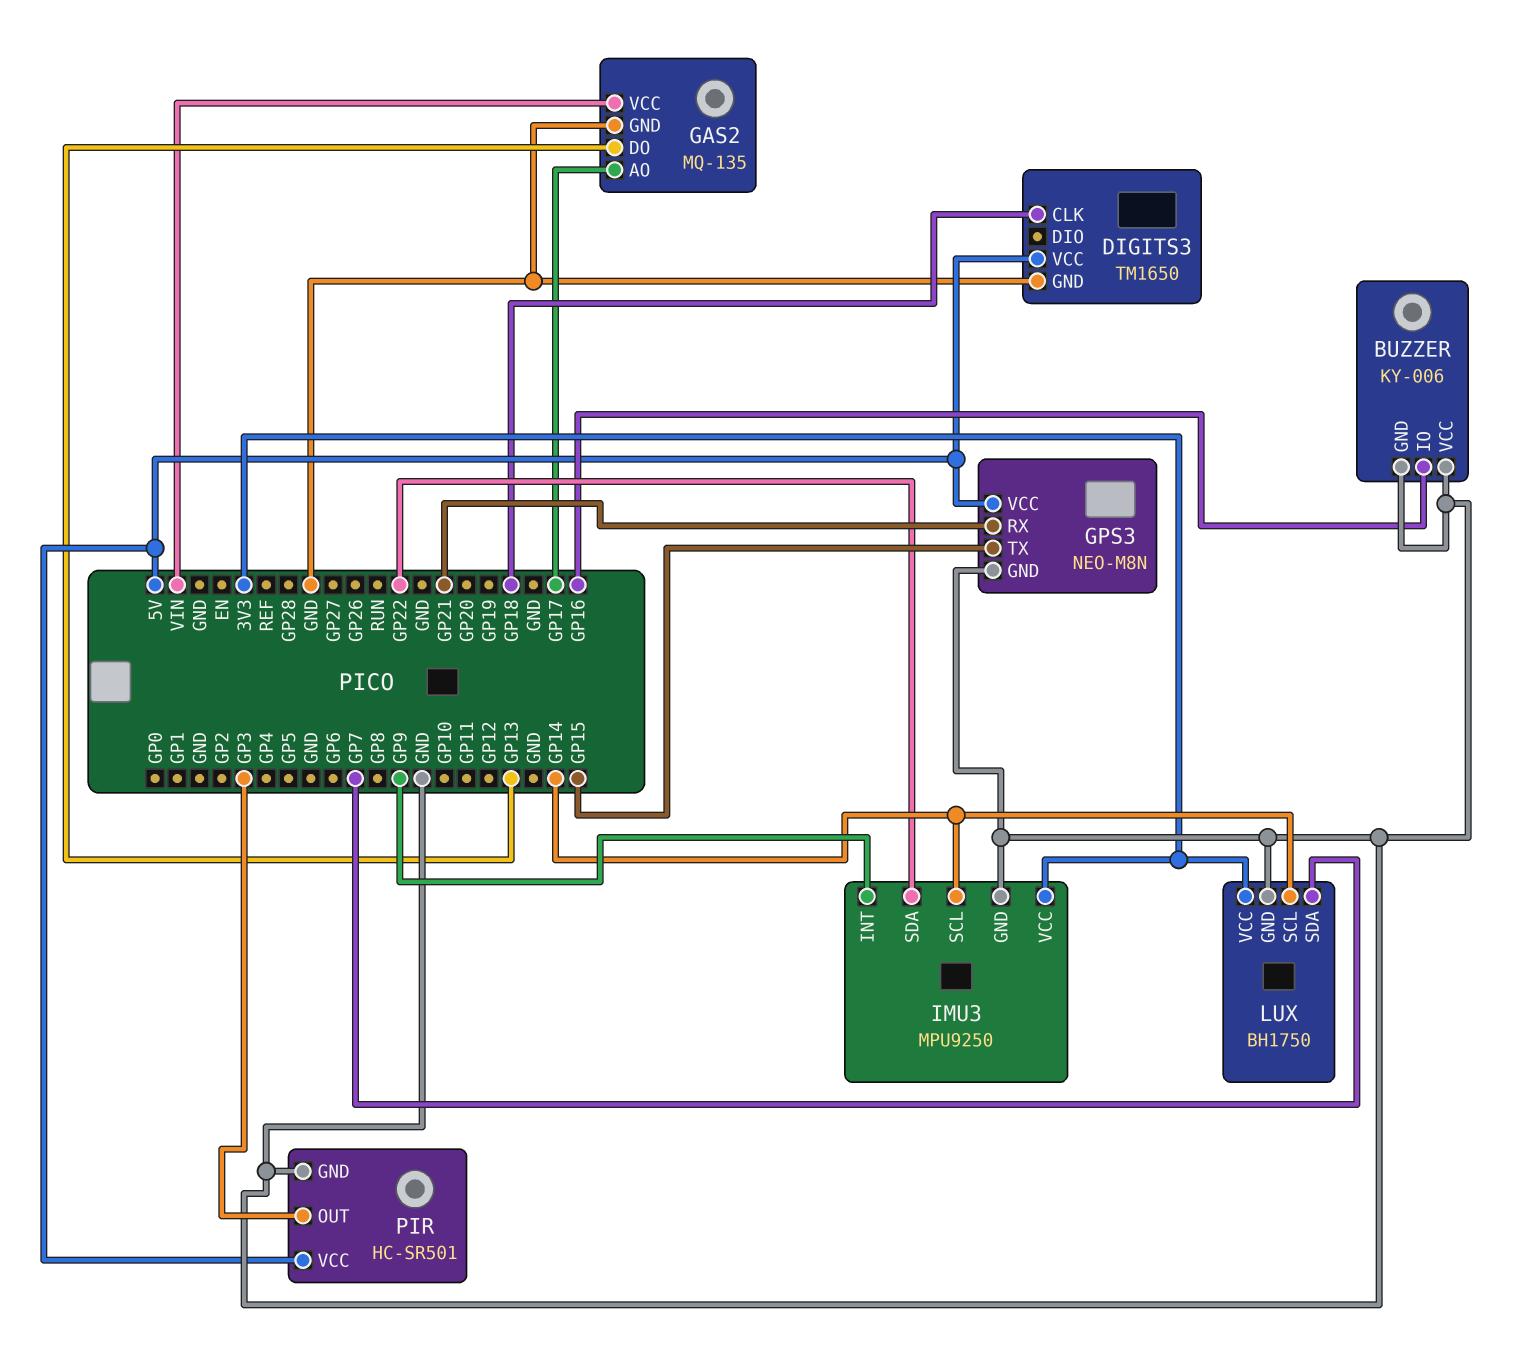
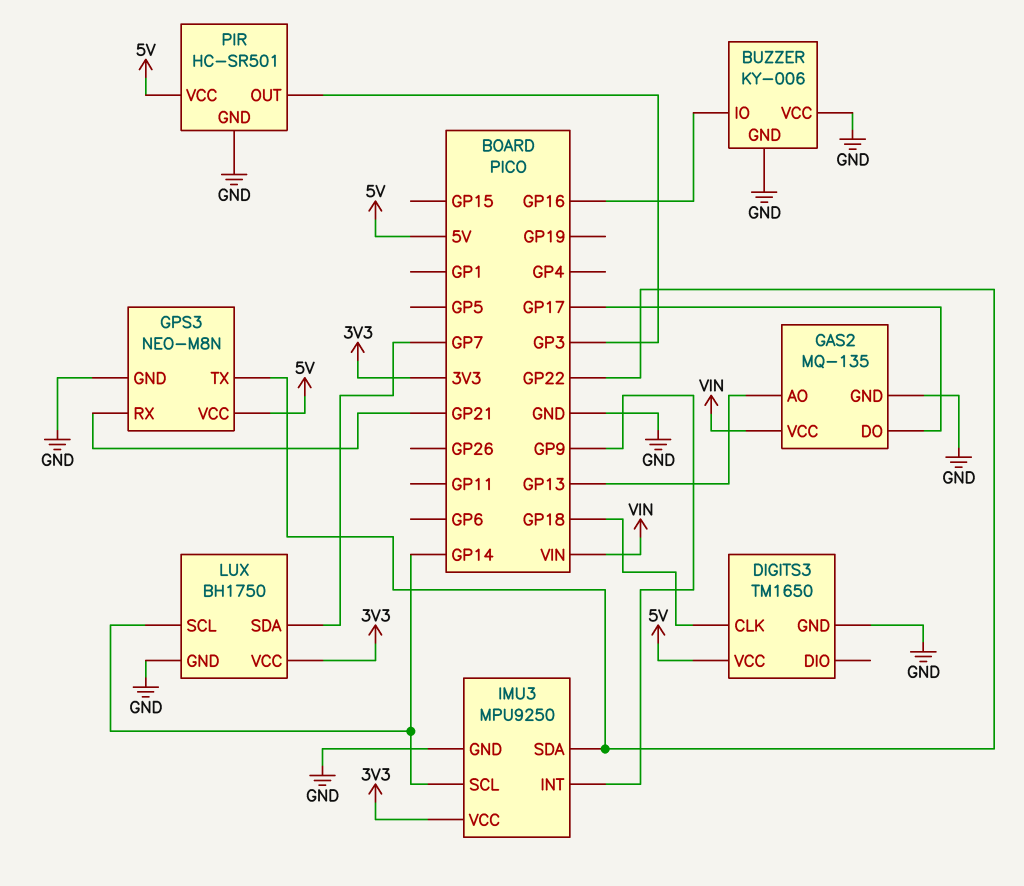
GAS2 pin AO: GP17 -> GP13
GAS2 pin DO: GP13 -> GP17
GPS3 pin TX: GP15 -> GP22

